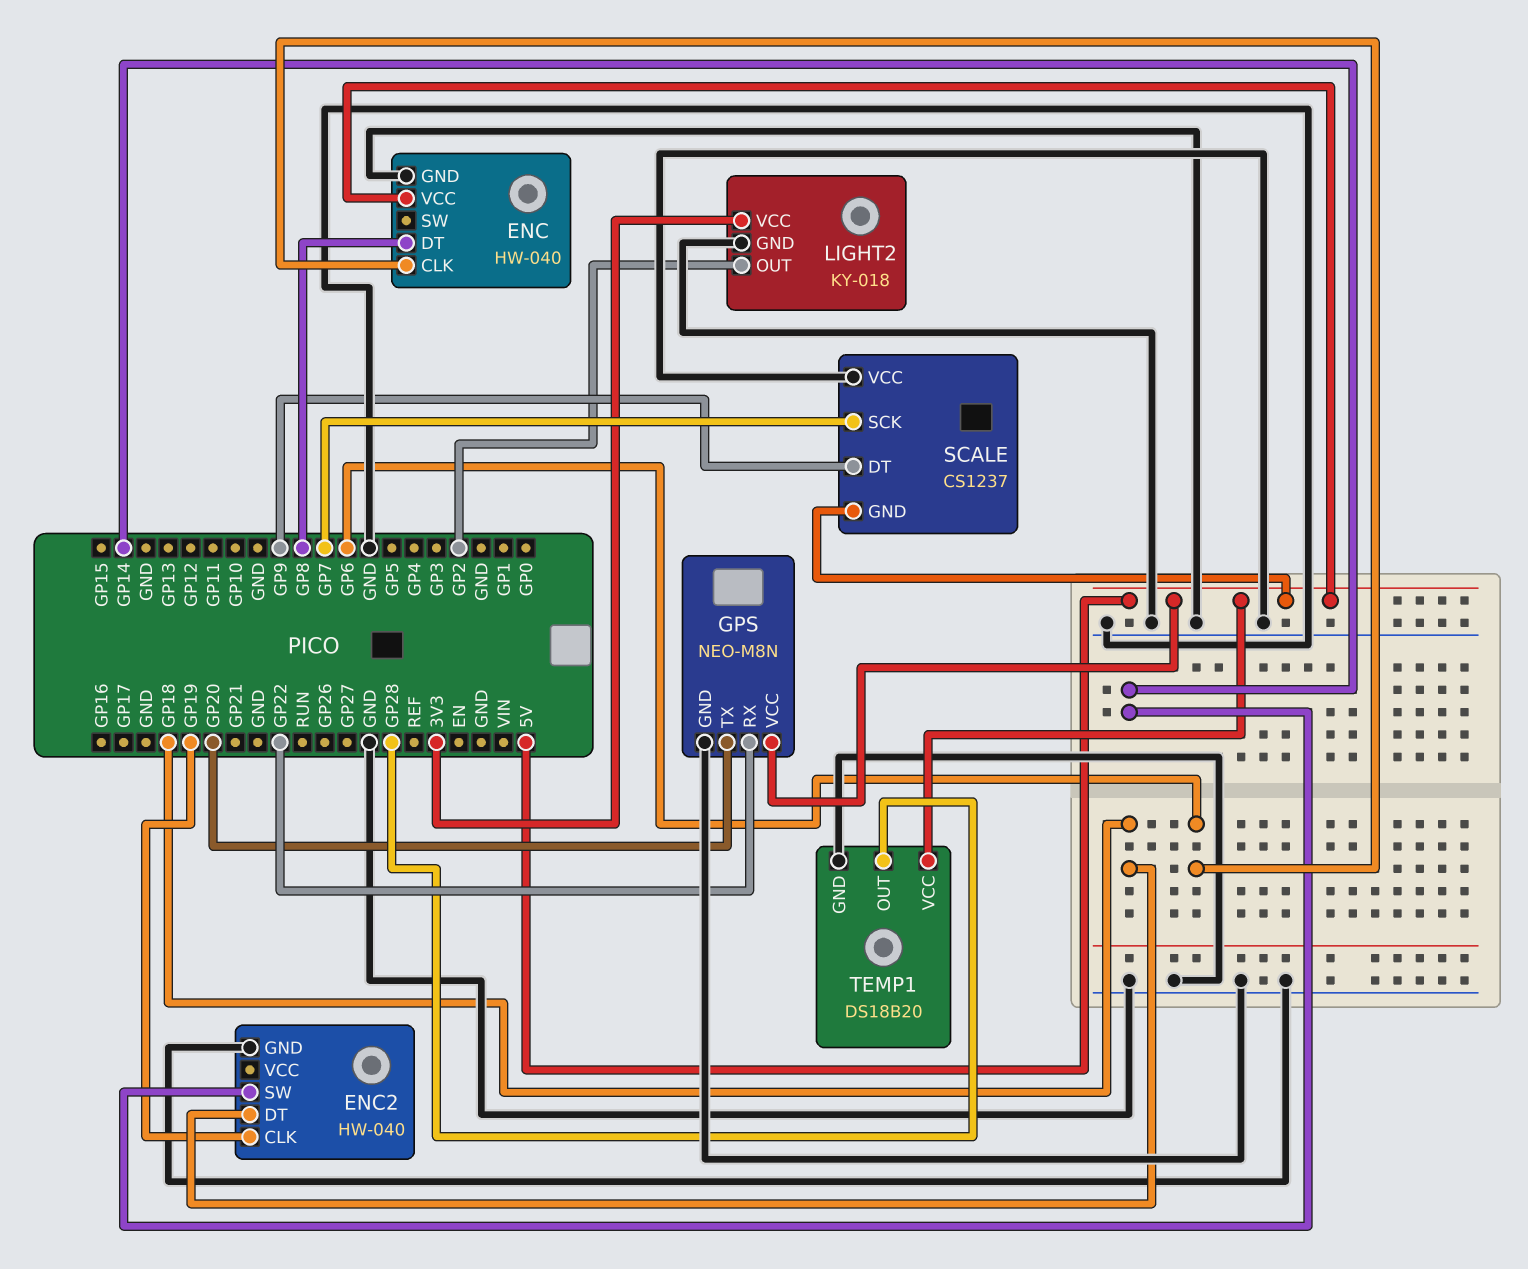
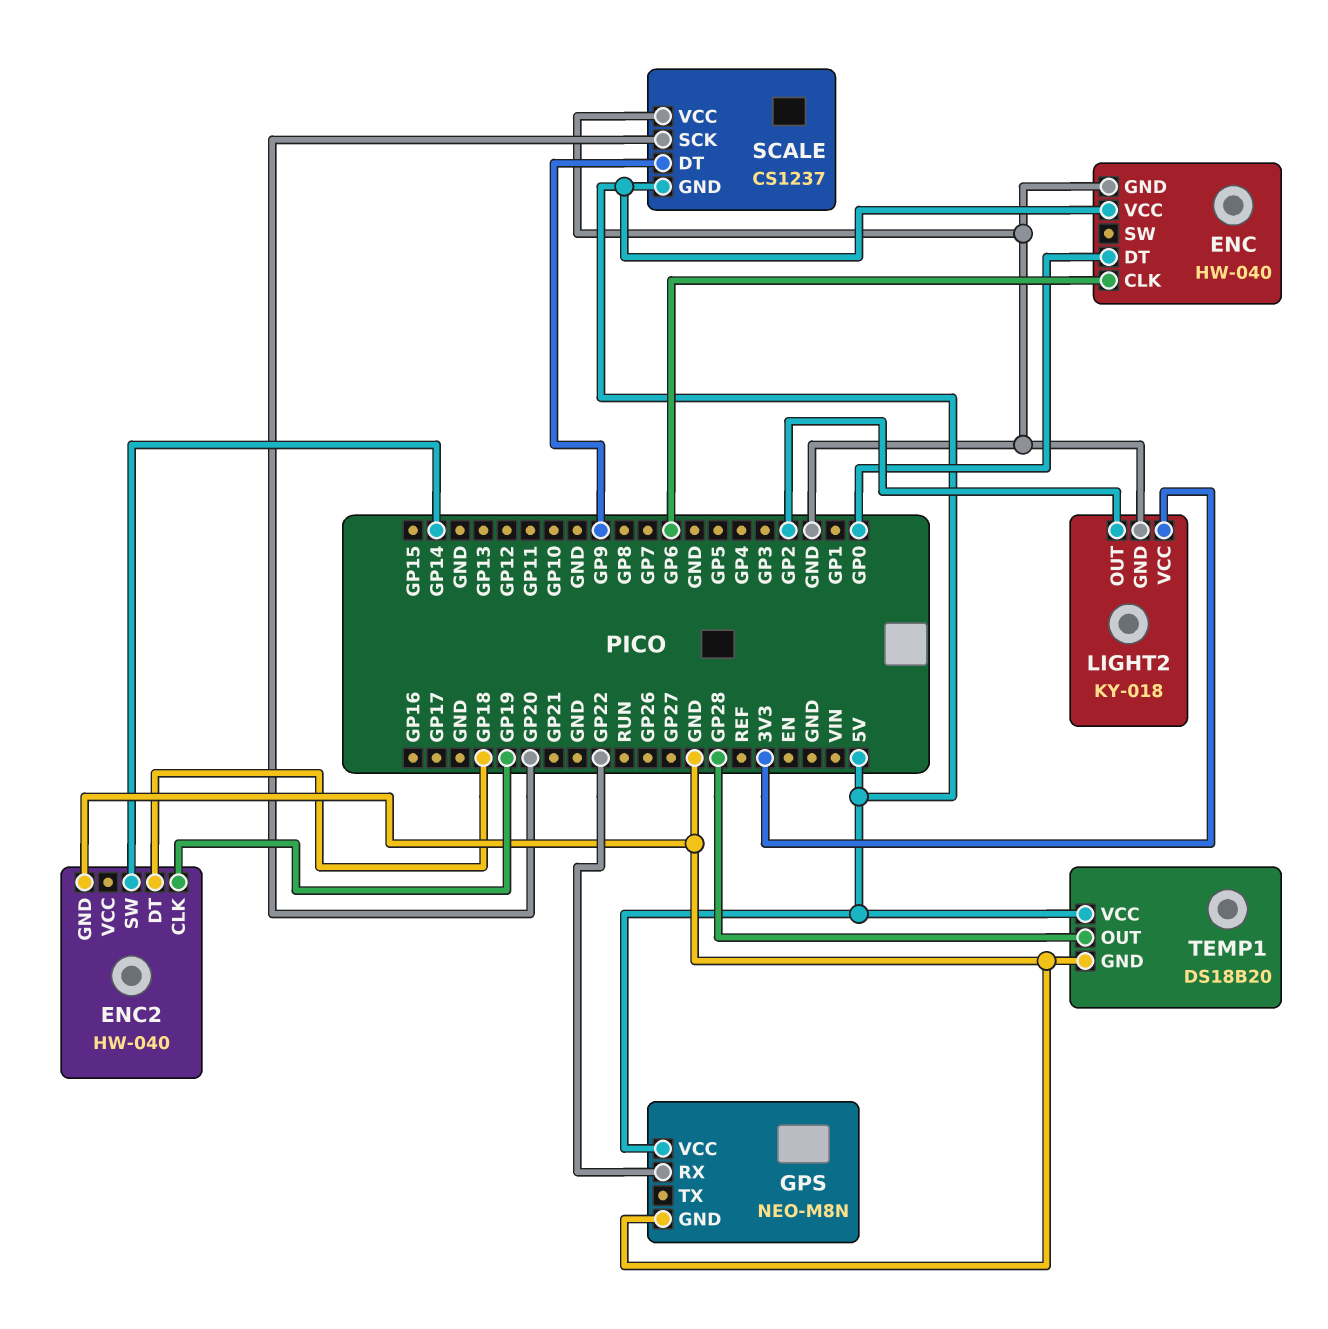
ENC pin DT: GP8 -> GP0
GPS pin TX: GP20 -> none
SCALE pin SCK: GP7 -> GP20

